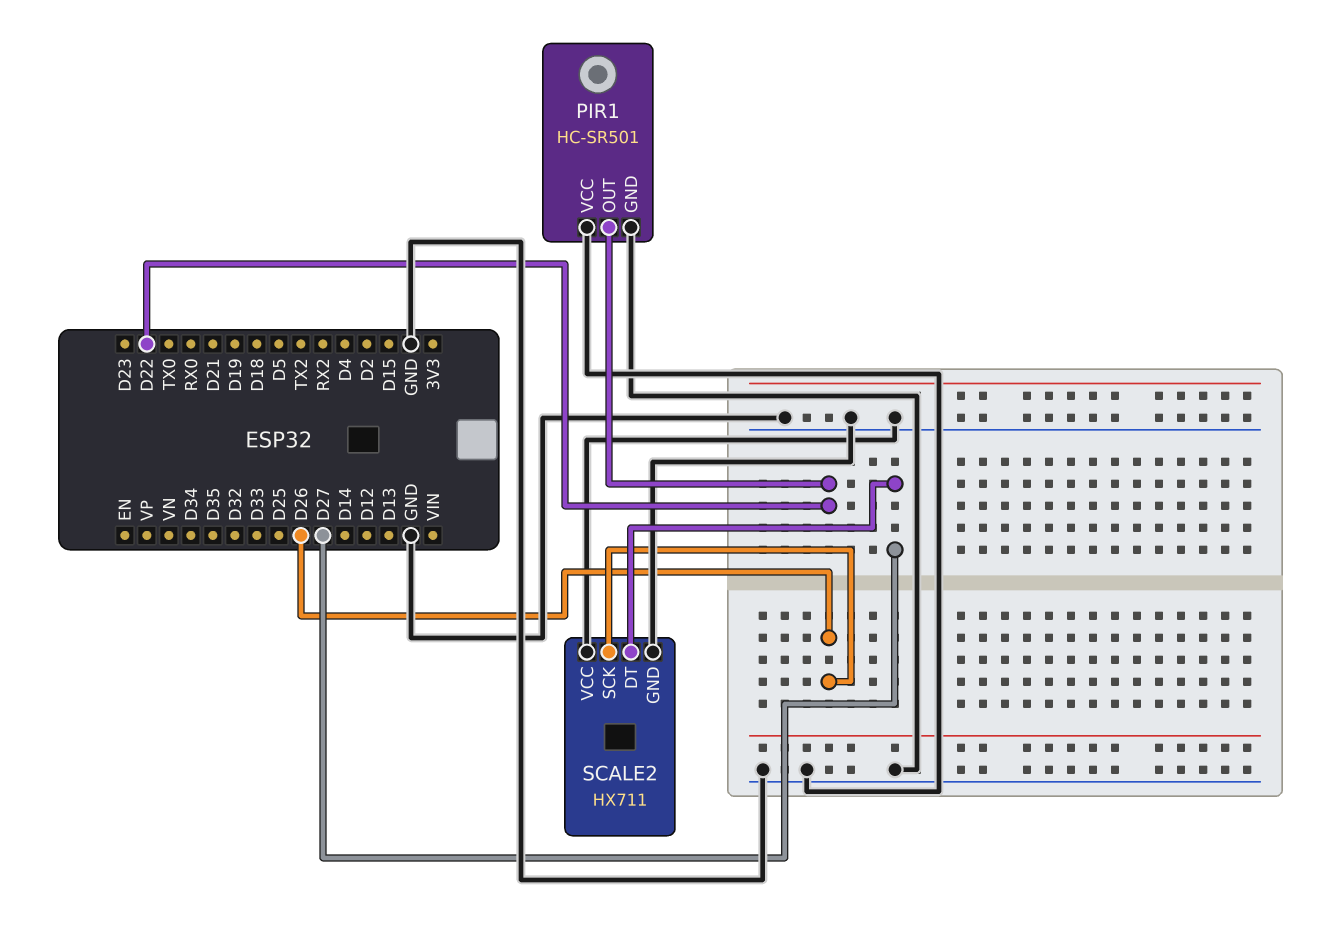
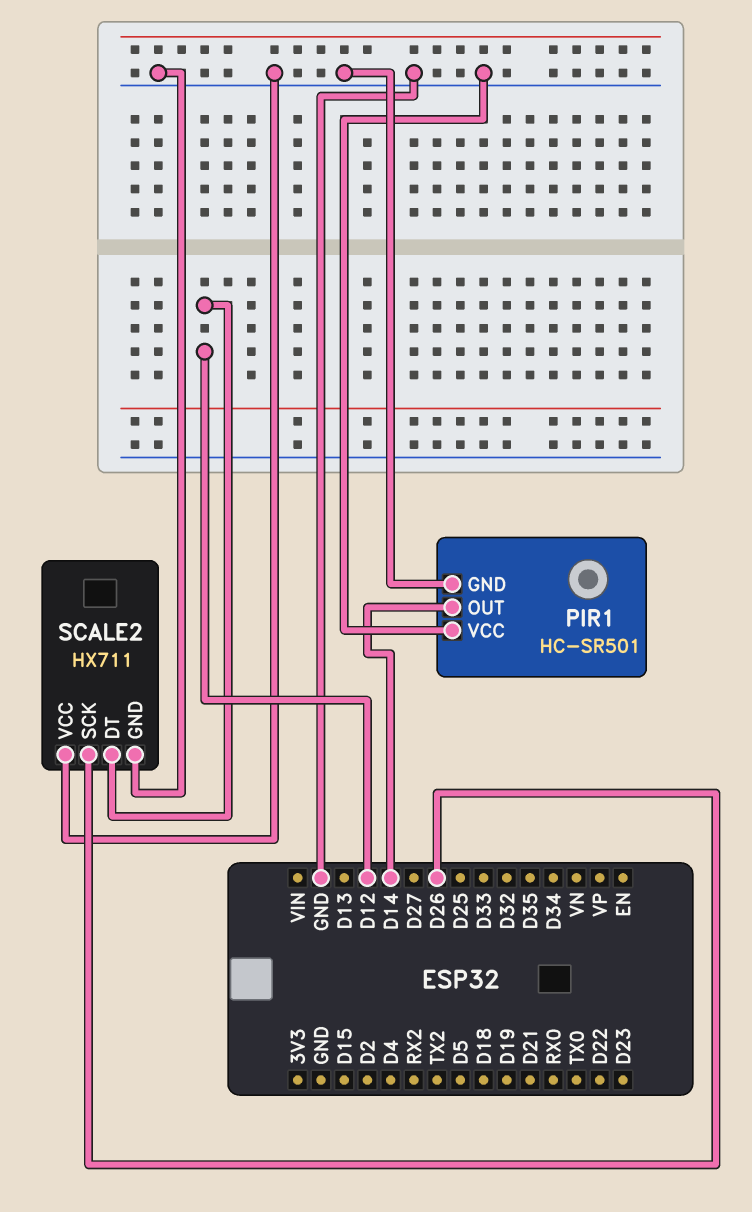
PIR1 pin OUT: D22 -> D14
SCALE2 pin DT: D27 -> D12

